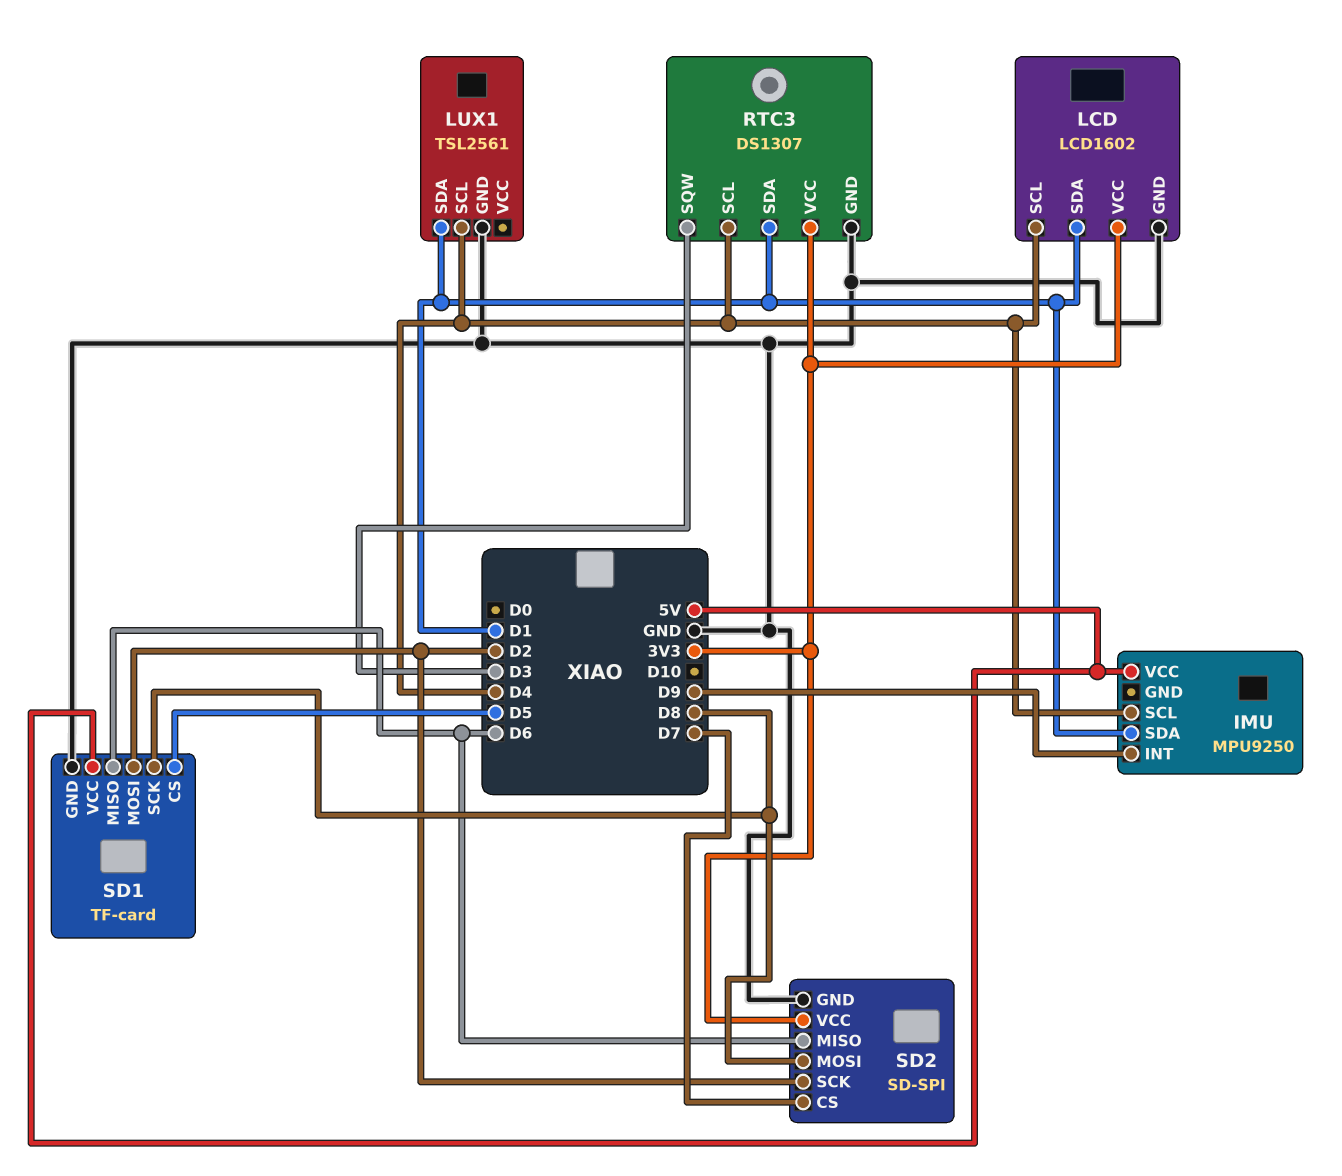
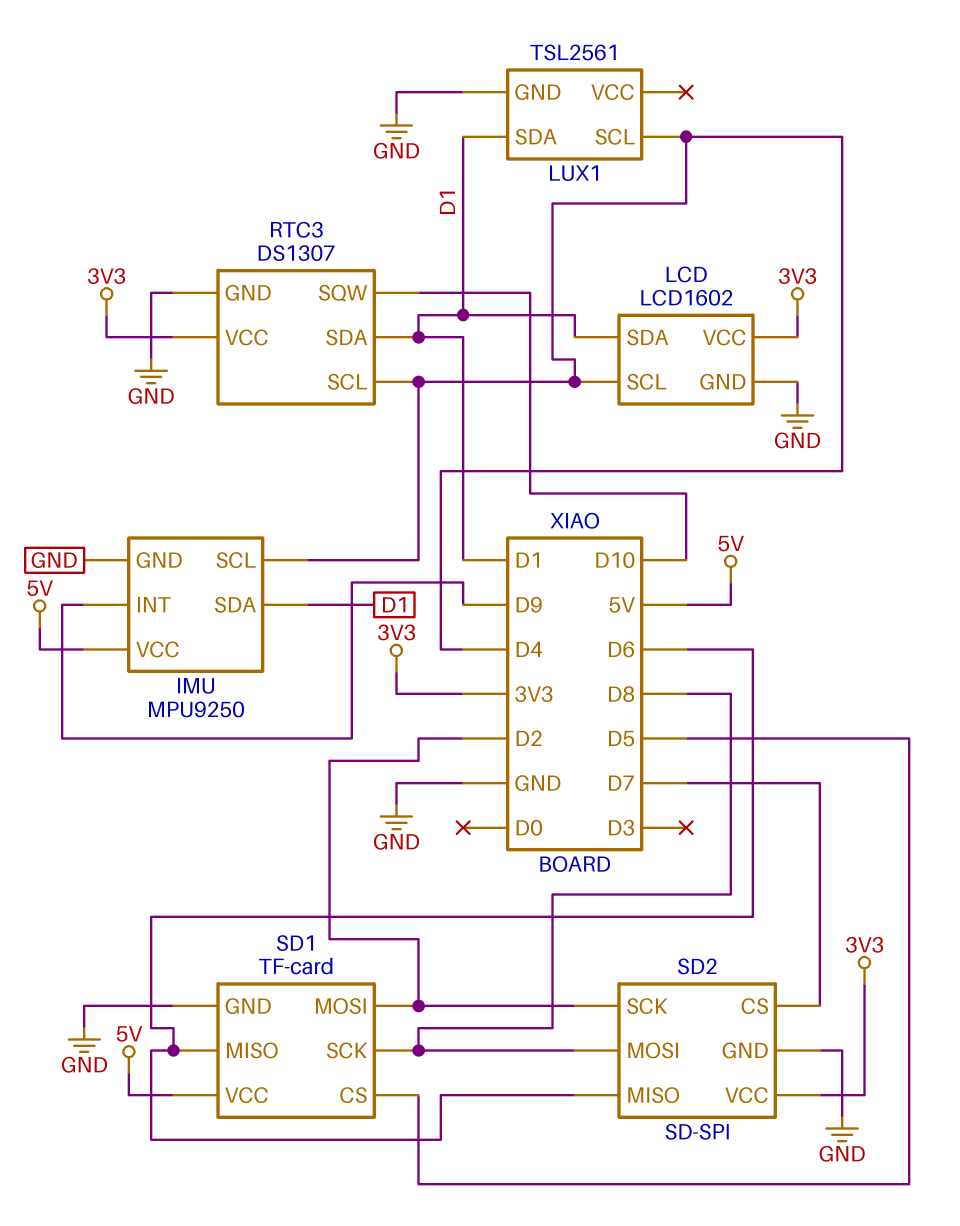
IMU pin GND: none -> GND
RTC3 pin SQW: D3 -> D10

